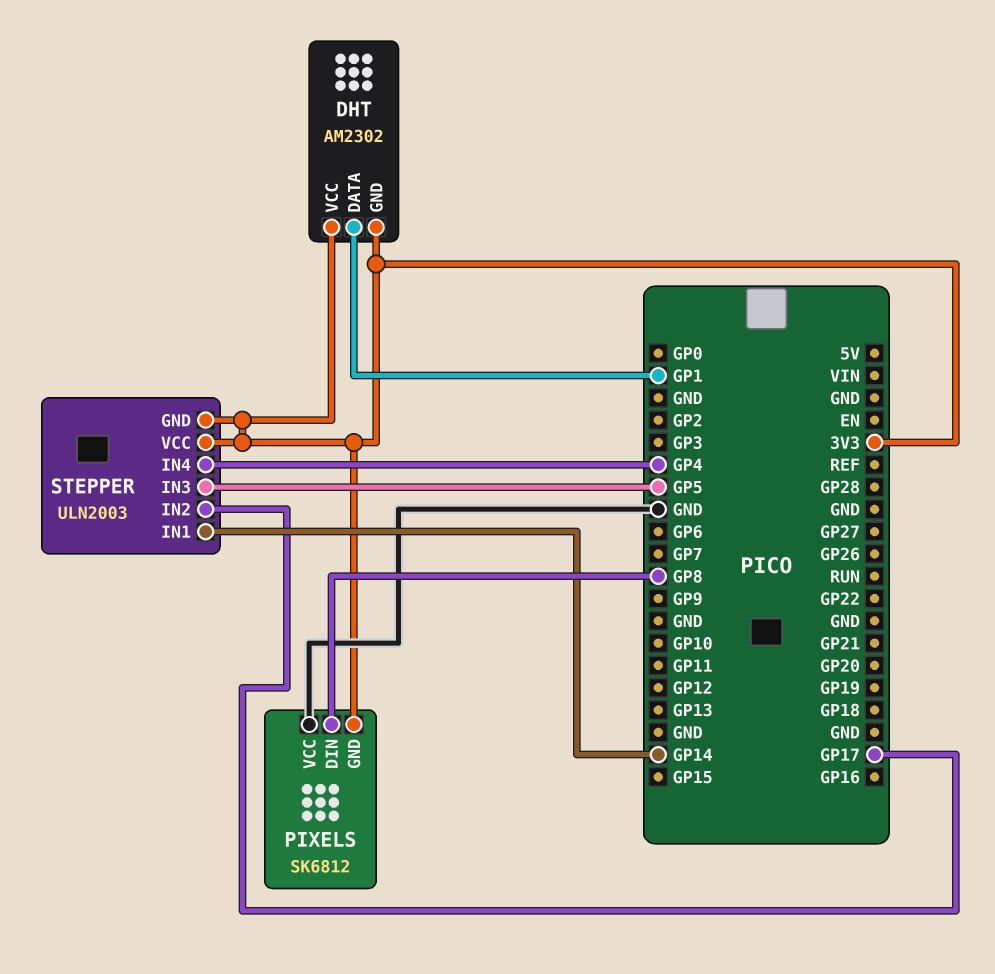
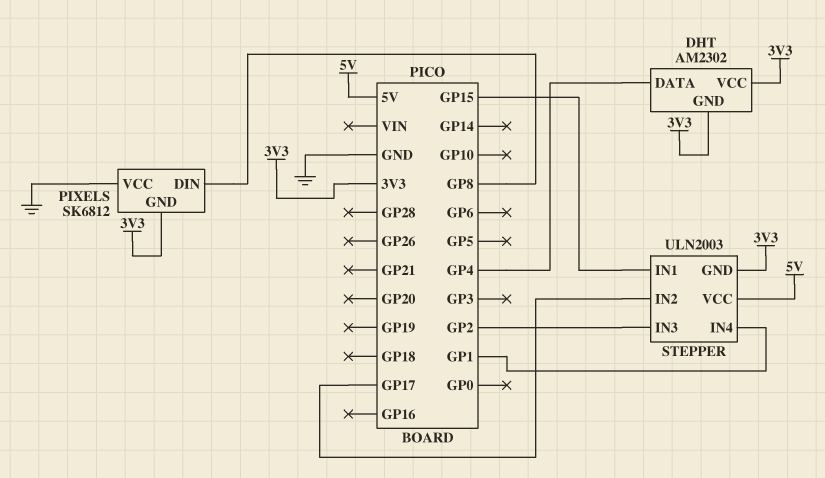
DHT pin DATA: GP1 -> GP4
STEPPER pin IN1: GP14 -> GP15
STEPPER pin IN3: GP5 -> GP2
STEPPER pin IN4: GP4 -> GP1
STEPPER pin VCC: 3V3 -> 5V

